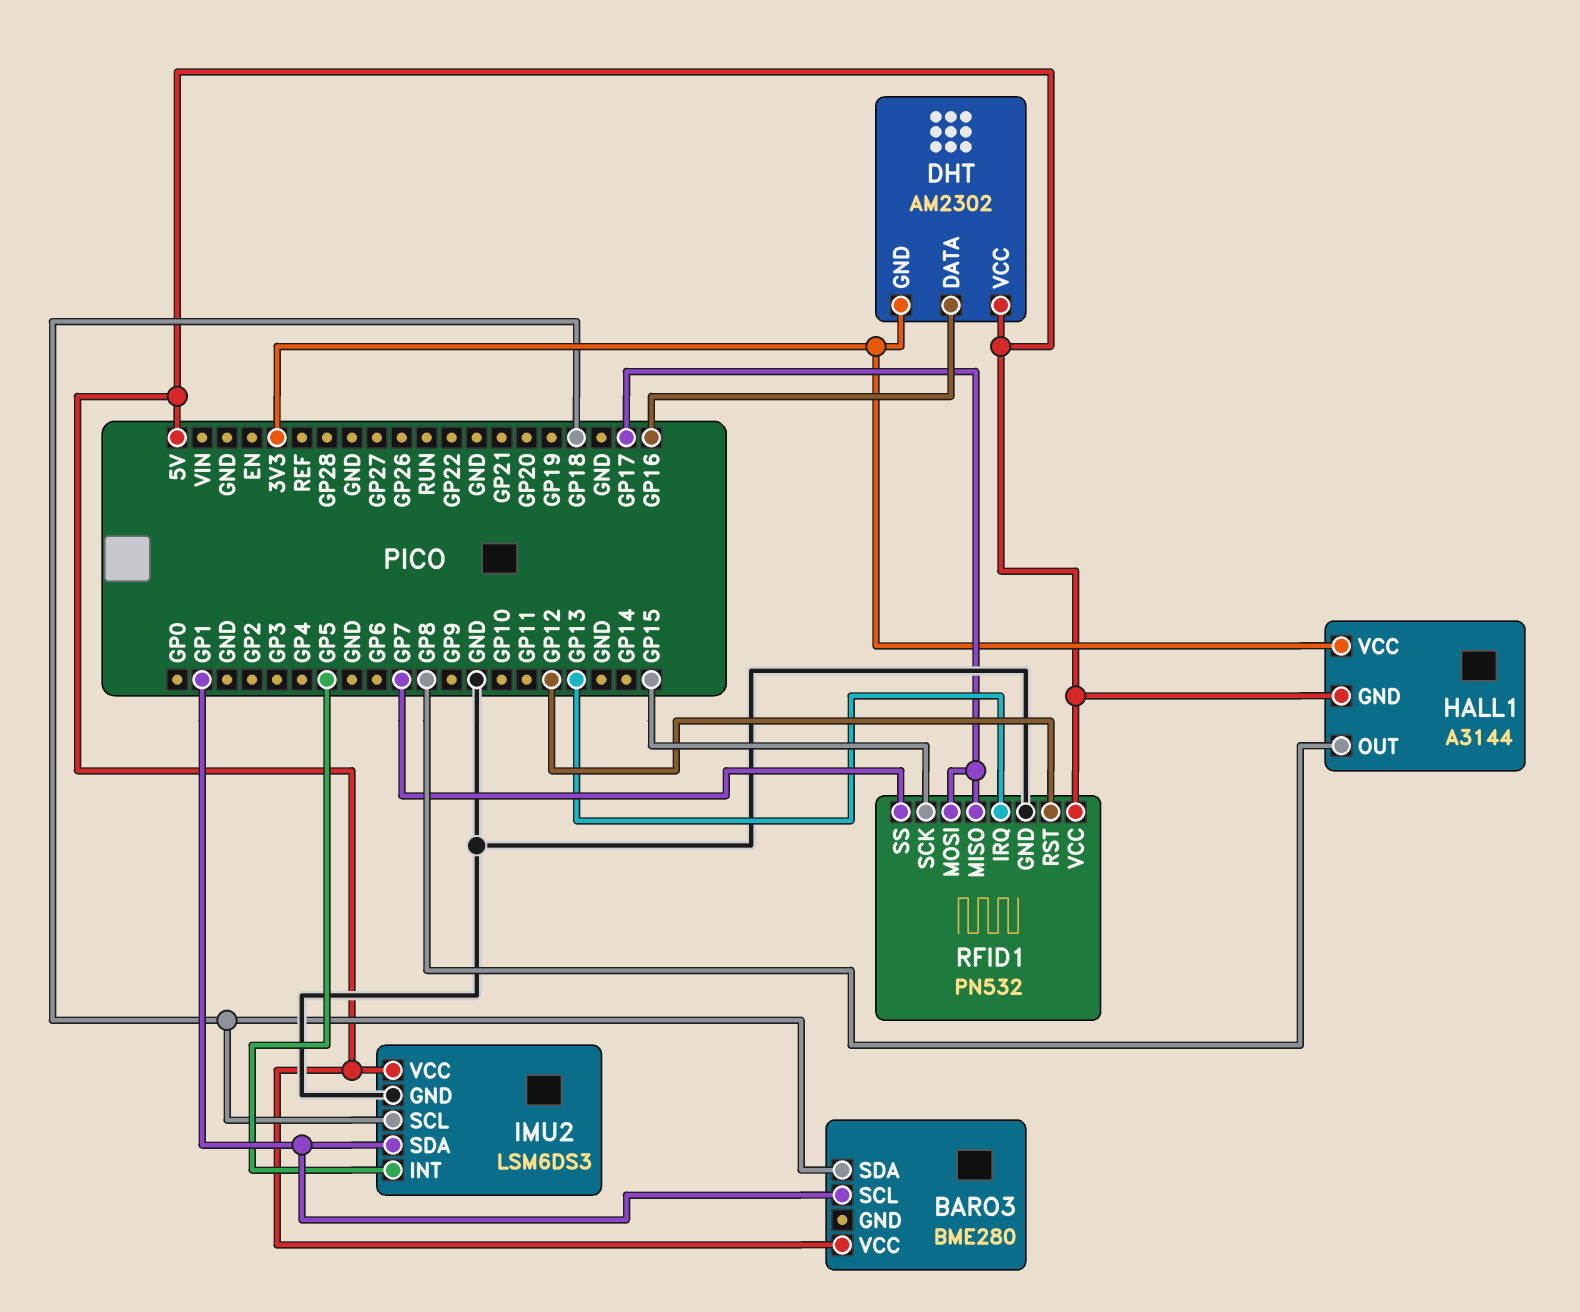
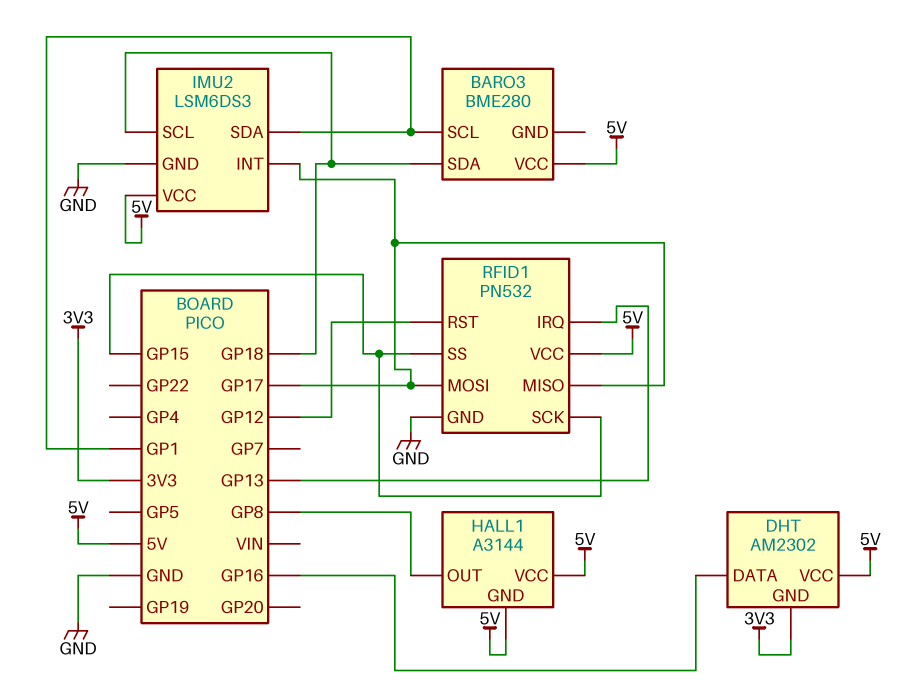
HALL1 pin VCC: 3V3 -> 5V
IMU2 pin INT: GP5 -> GP17
RFID1 pin SS: GP7 -> GP15

